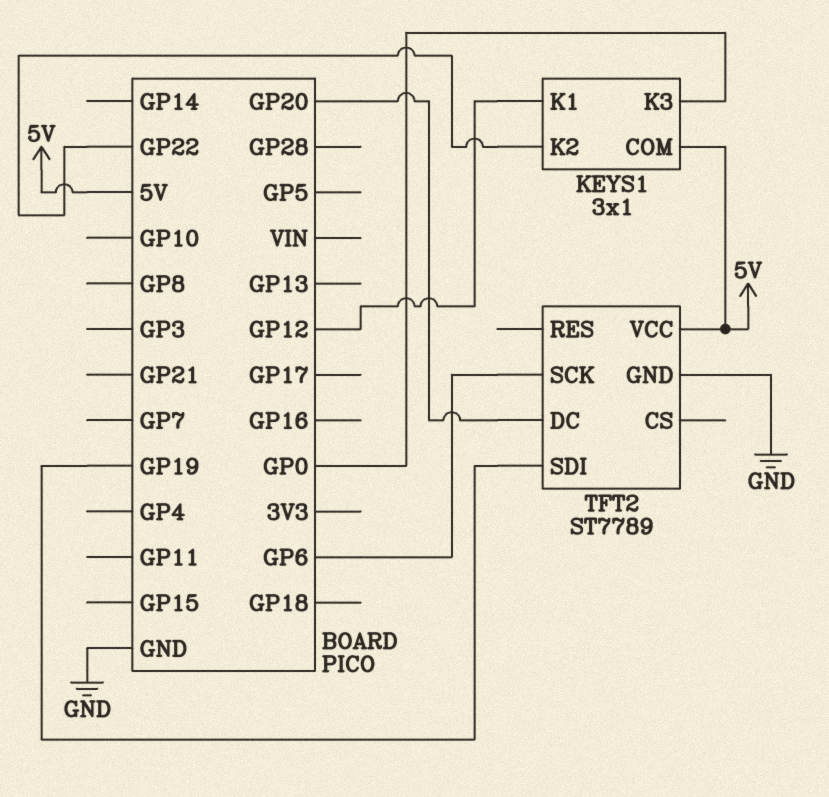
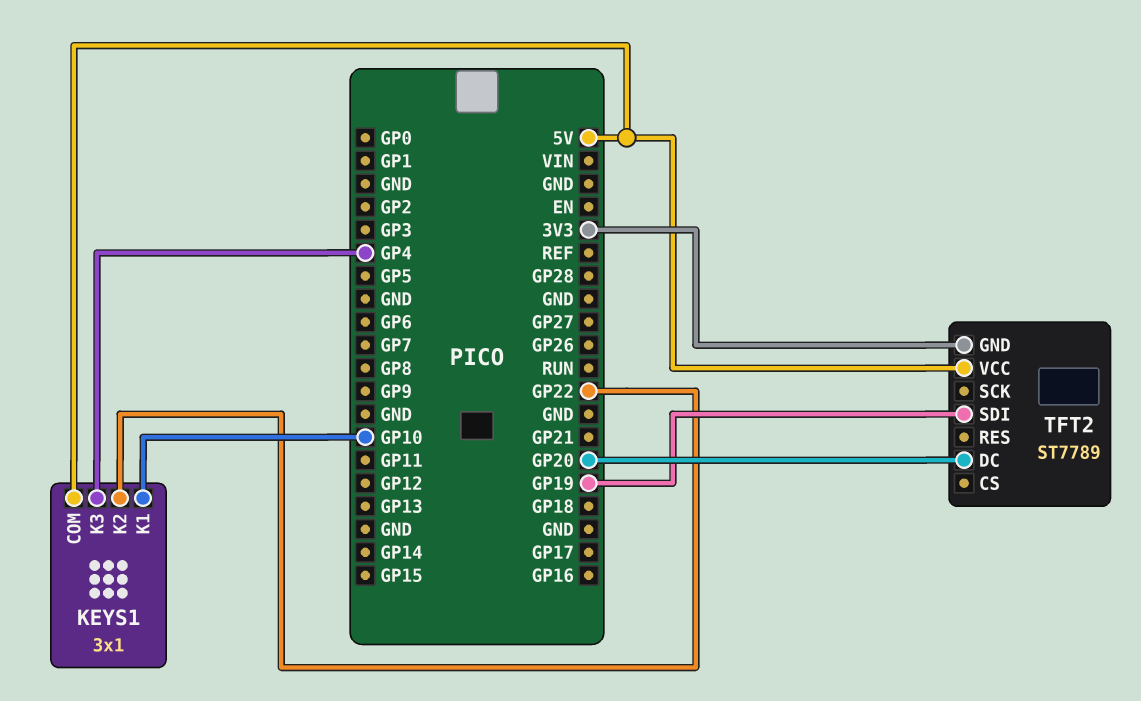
KEYS1 pin K1: GP12 -> GP10
KEYS1 pin K3: GP0 -> GP4
TFT2 pin GND: GND -> 3V3
TFT2 pin SCK: GP6 -> none

